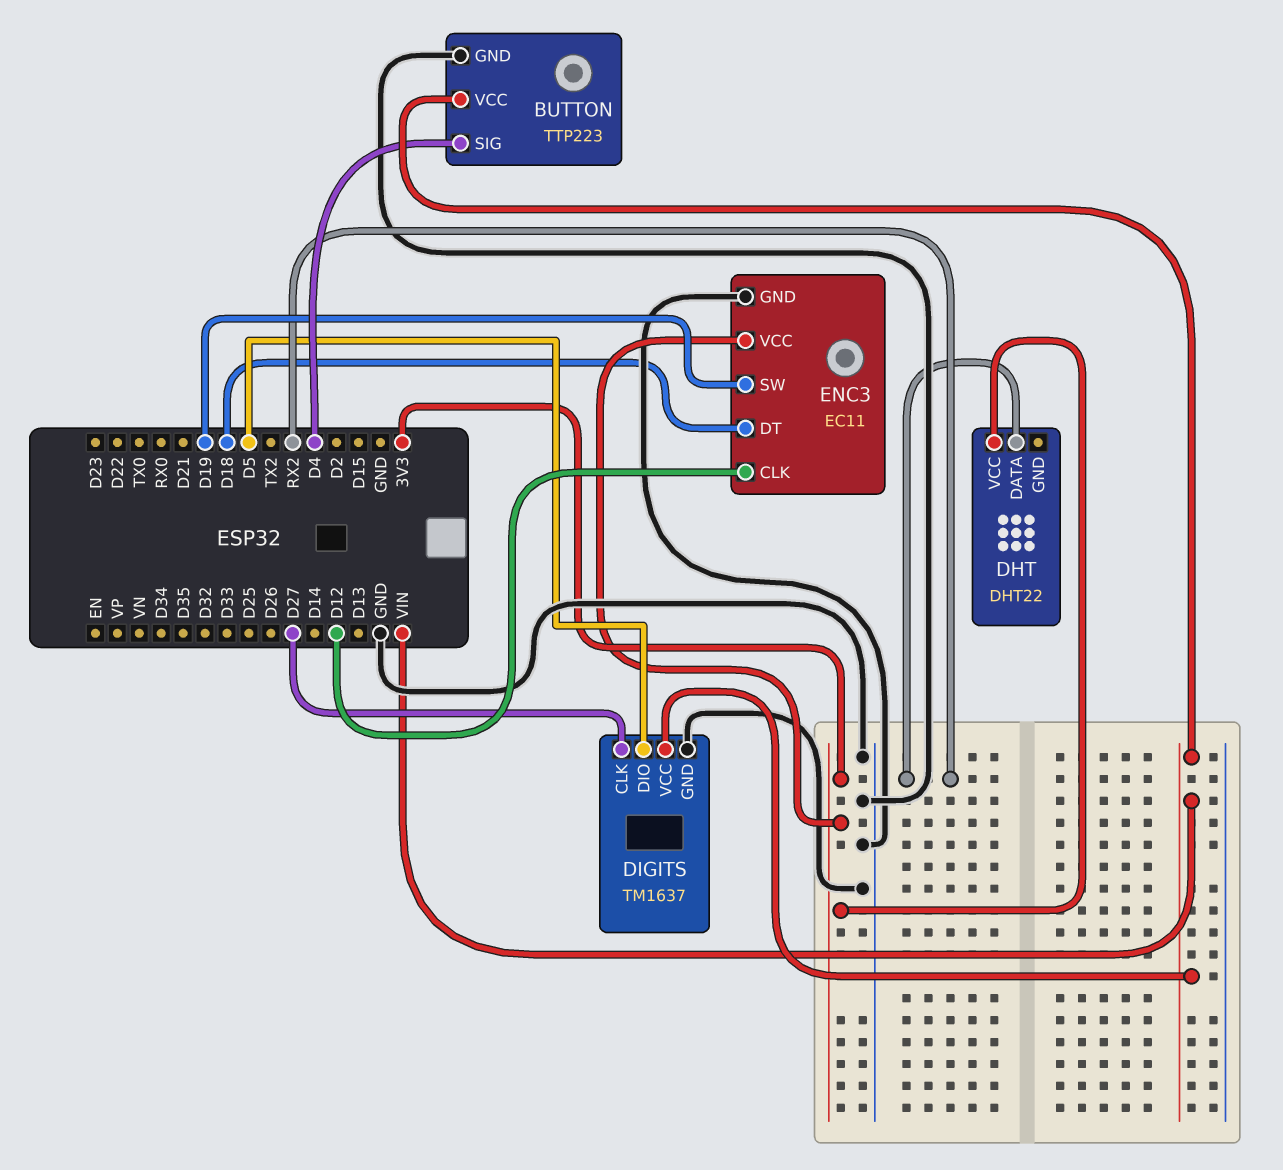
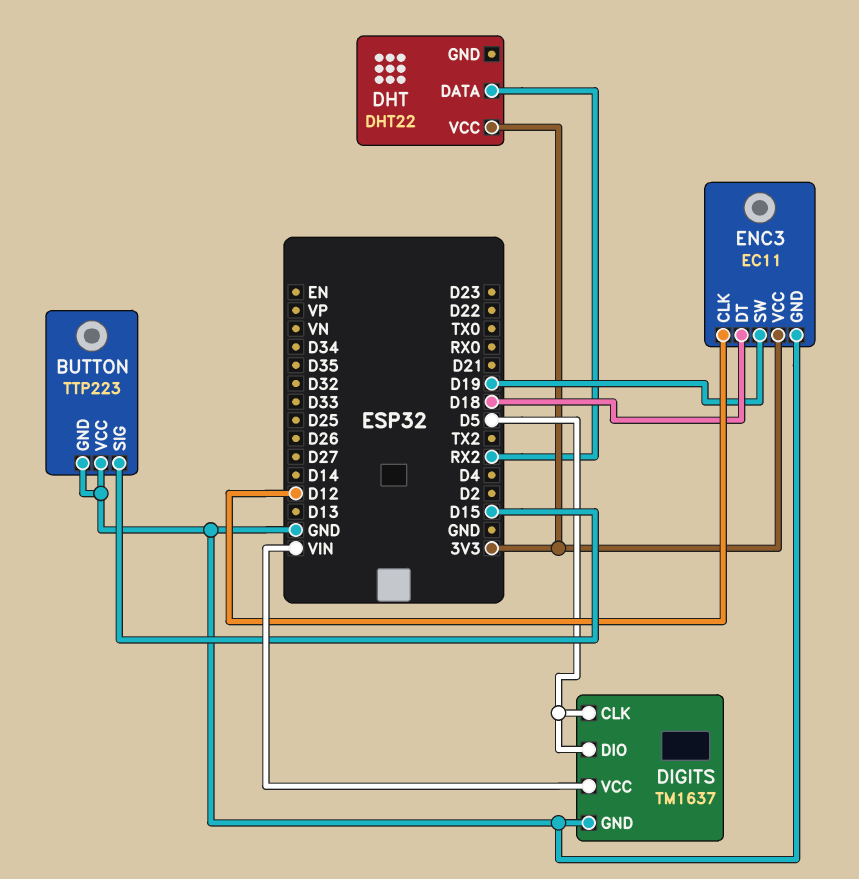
BUTTON pin SIG: D4 -> D15
BUTTON pin VCC: VIN -> GND
DIGITS pin CLK: D27 -> D5

